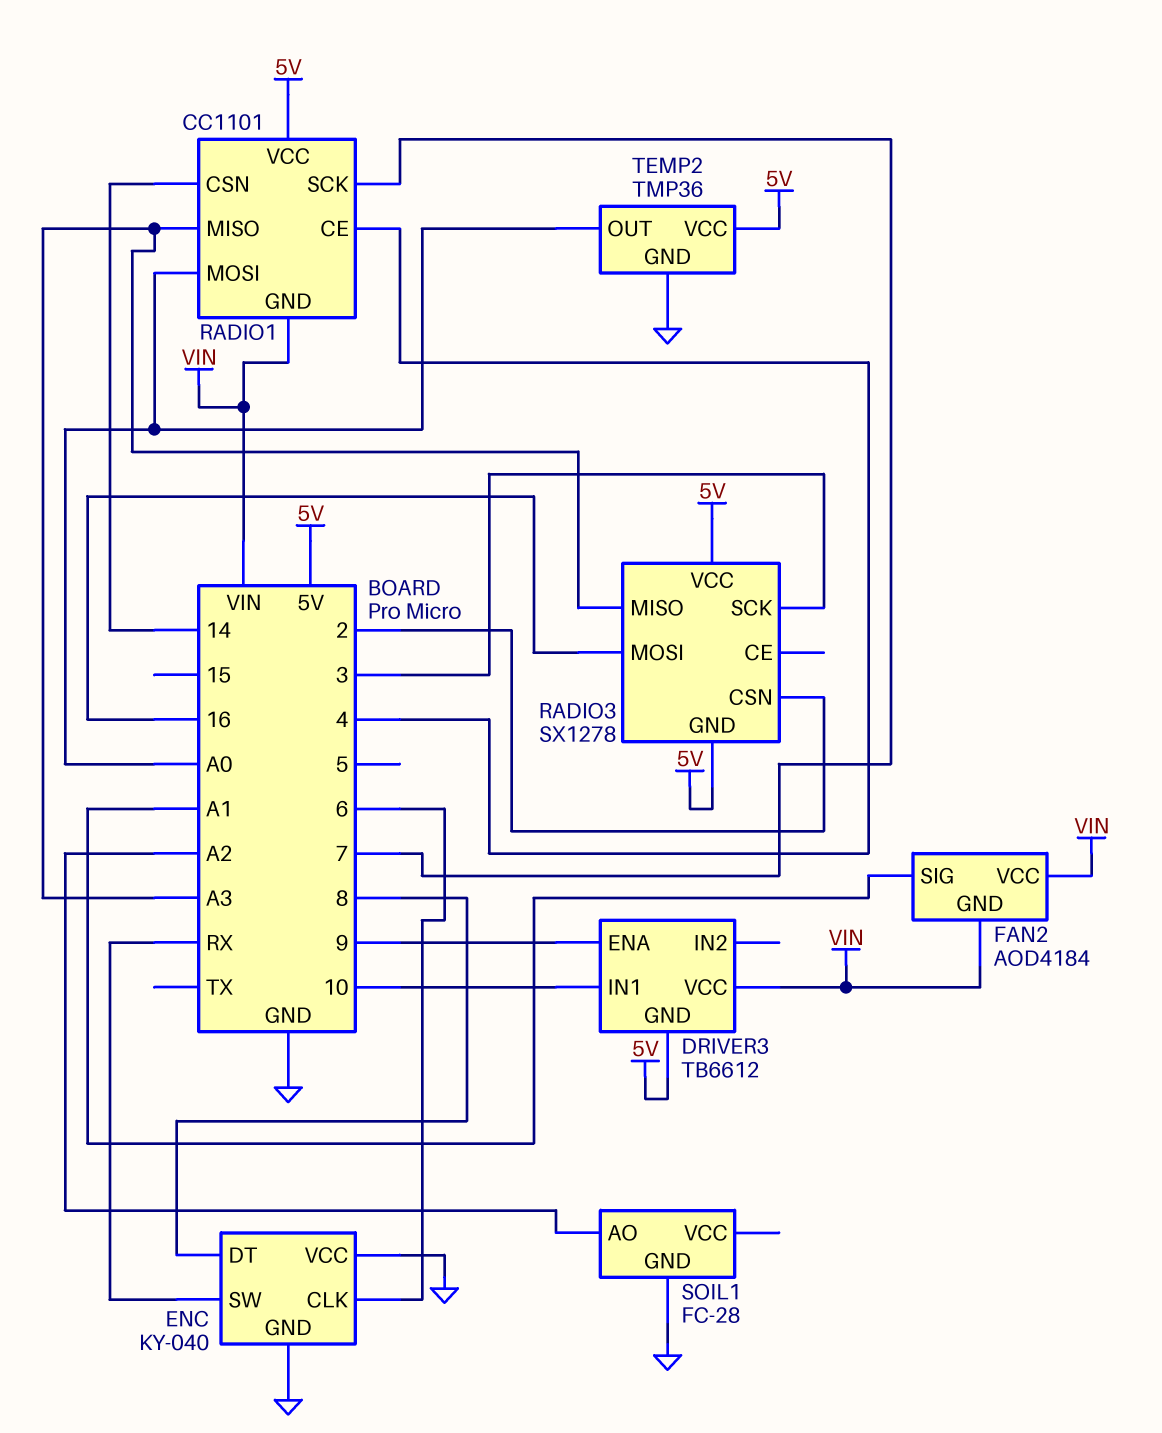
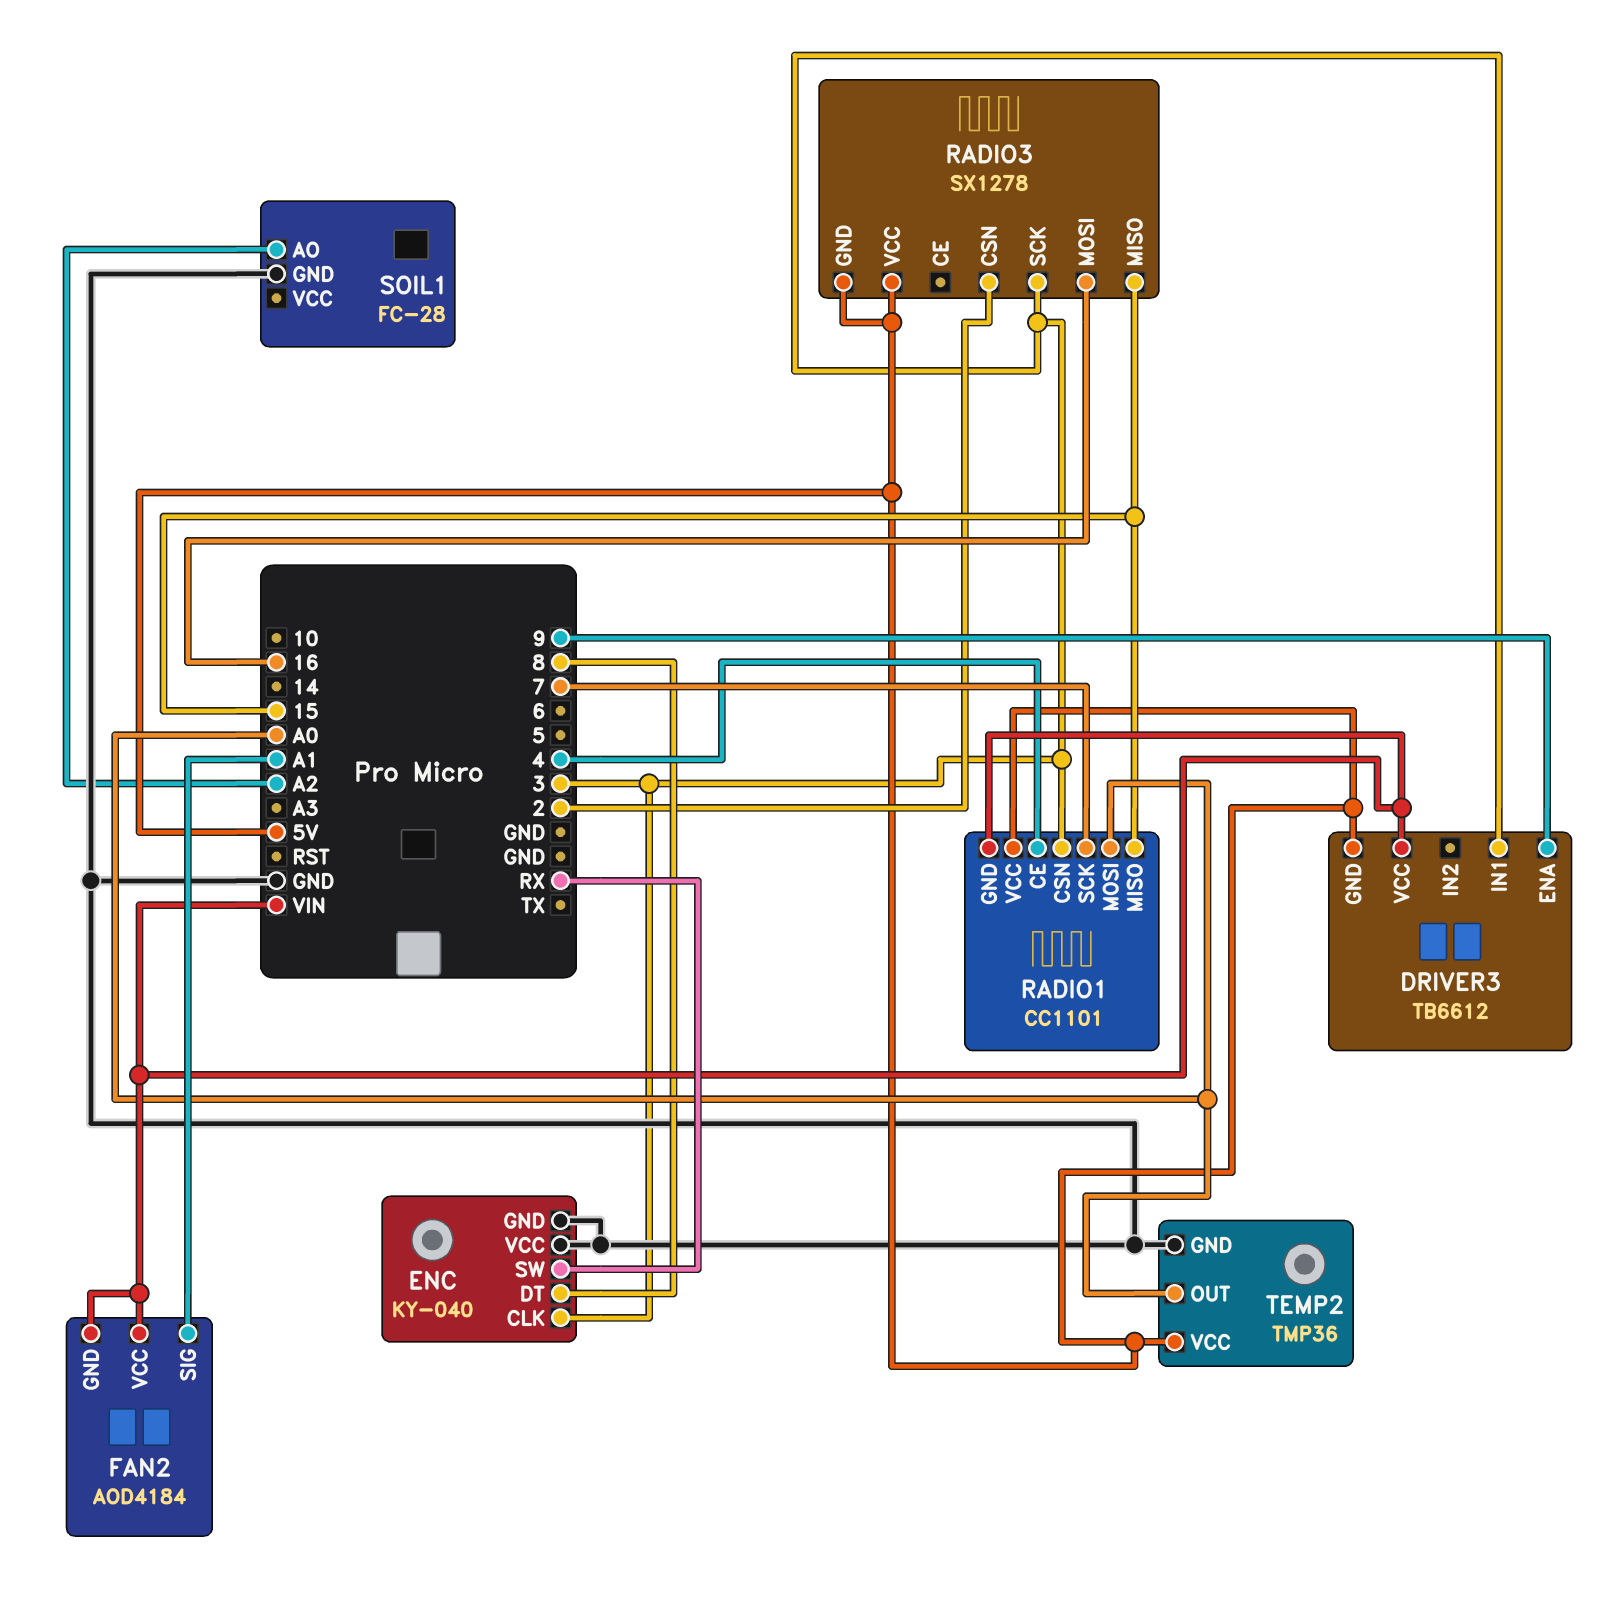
DRIVER3 pin IN1: 10 -> 3
ENC pin CLK: 6 -> 3
RADIO1 pin CSN: 14 -> 3
RADIO1 pin MISO: A3 -> 15
RADIO3 pin MISO: A3 -> 15

